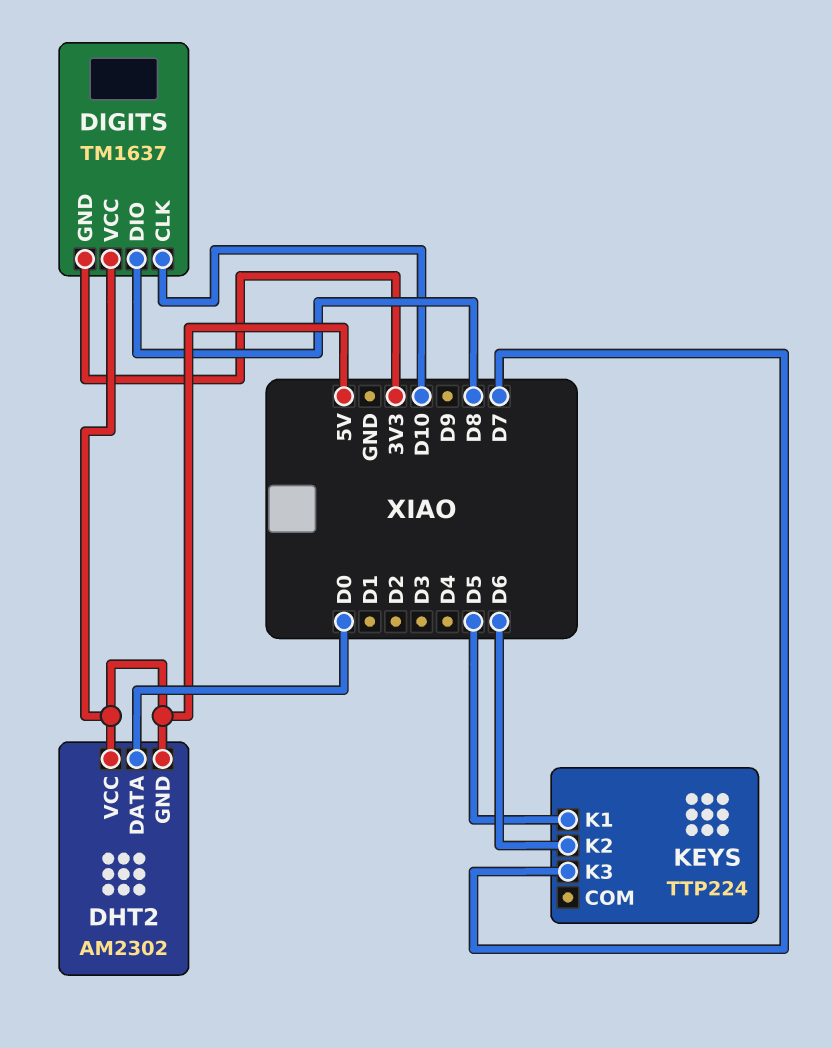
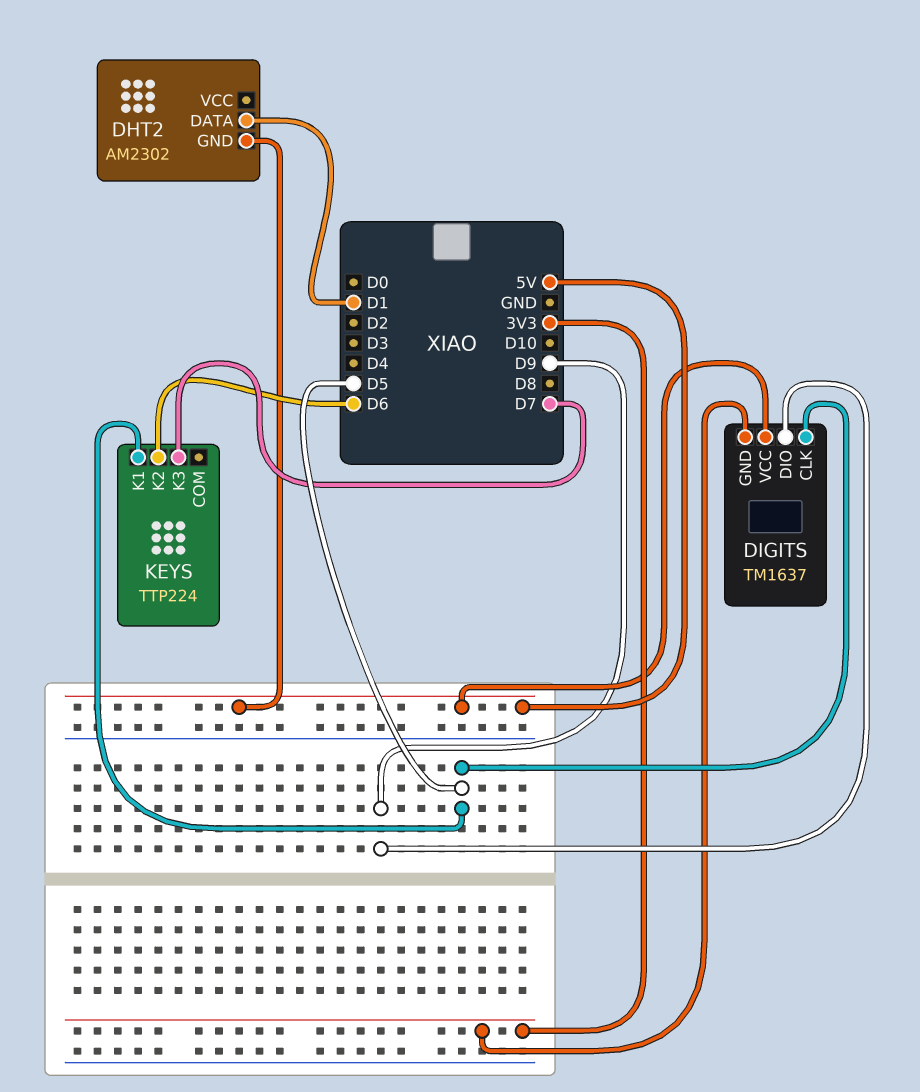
DHT2 pin DATA: D0 -> D1
DHT2 pin VCC: 5V -> none
DIGITS pin CLK: D10 -> D5
DIGITS pin DIO: D8 -> D9

